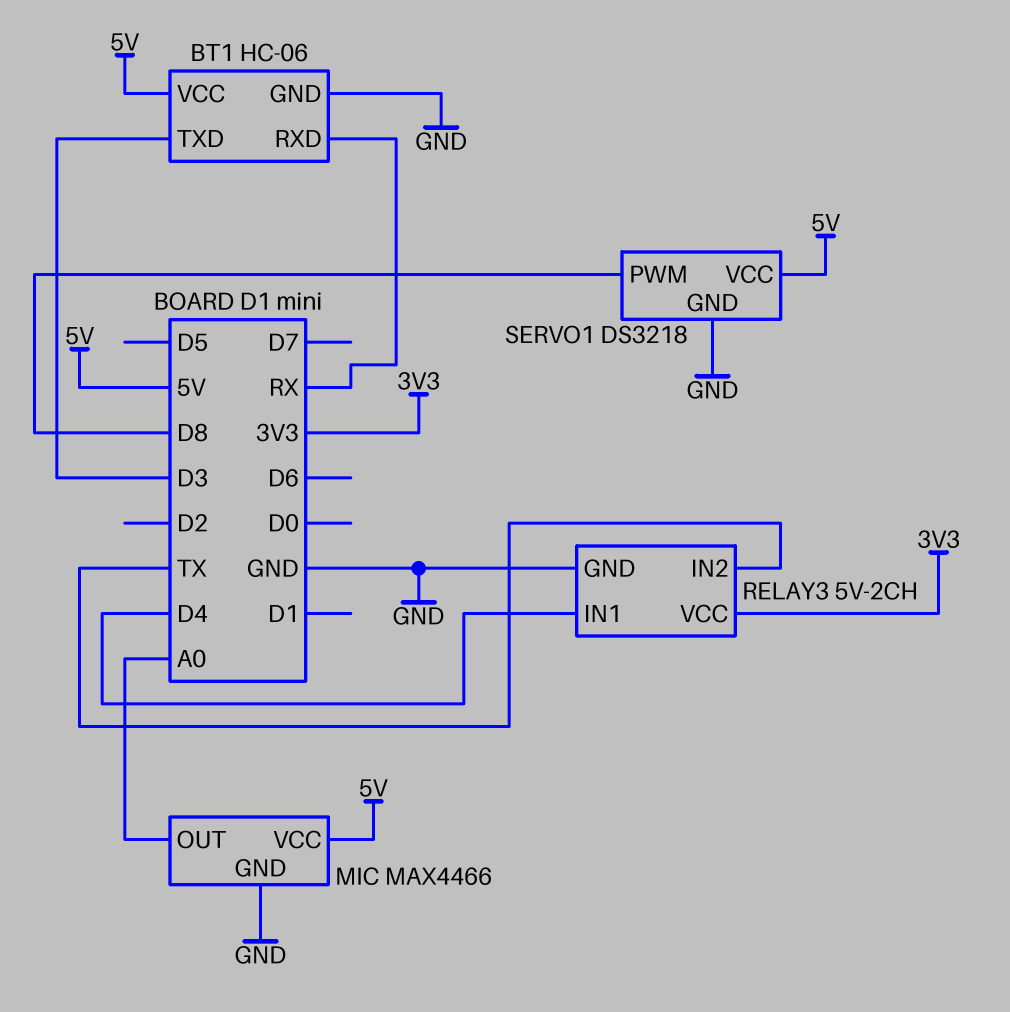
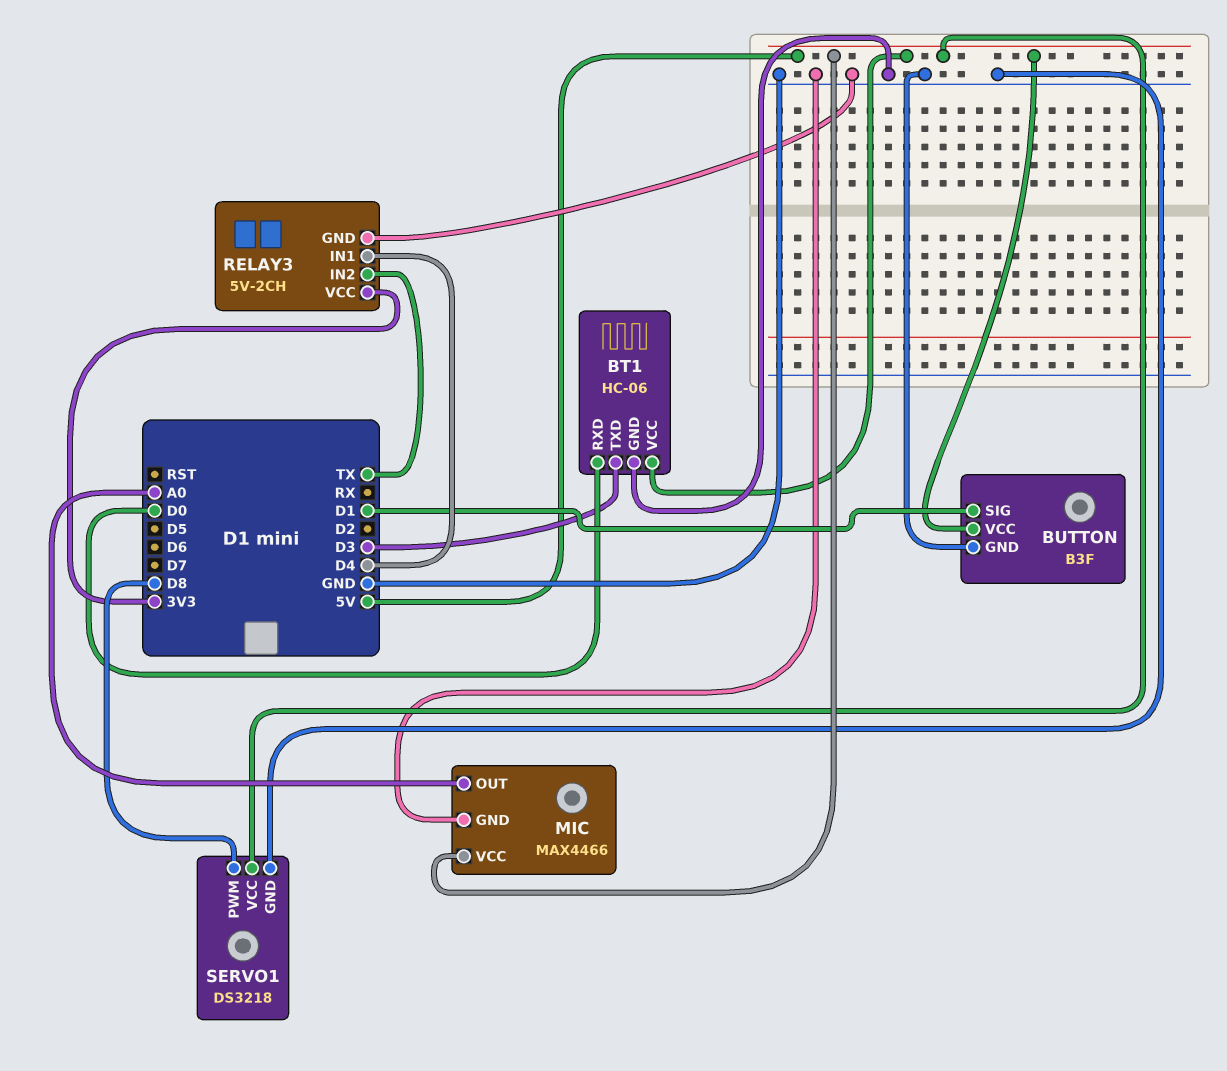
BT1 pin RXD: RX -> D0
BUTTON: none -> B3F
BUTTON pin GND: none -> GND
BUTTON pin SIG: none -> D1
BUTTON pin VCC: none -> 5V

